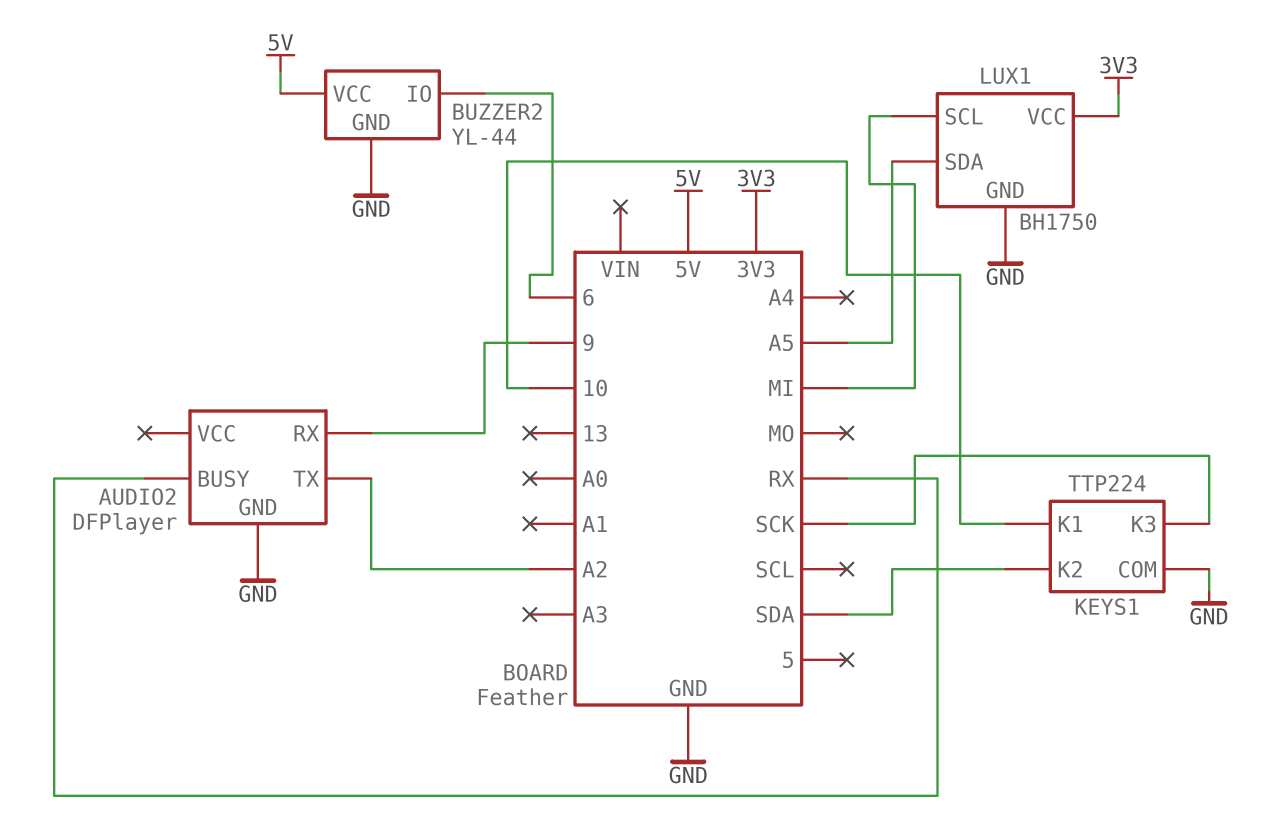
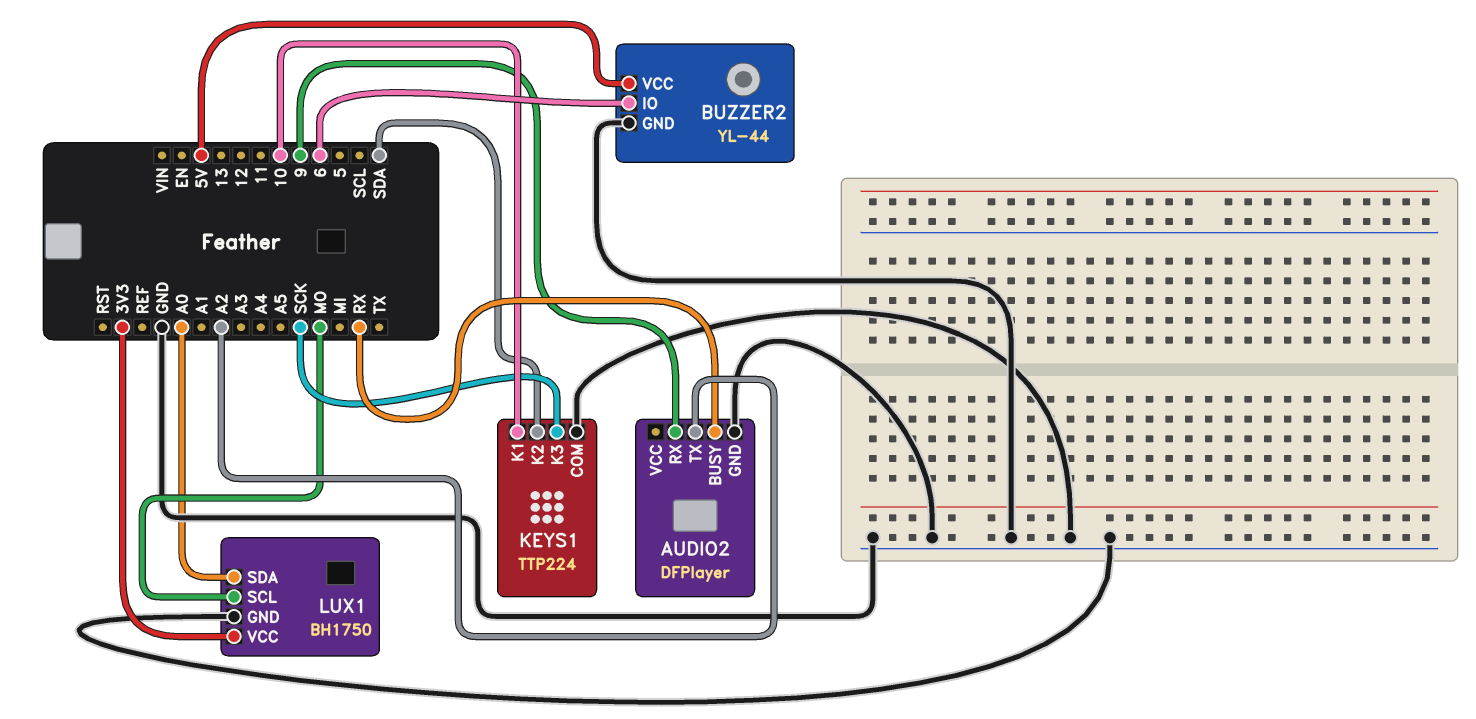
LUX1 pin SCL: MI -> MO
LUX1 pin SDA: A5 -> A0

